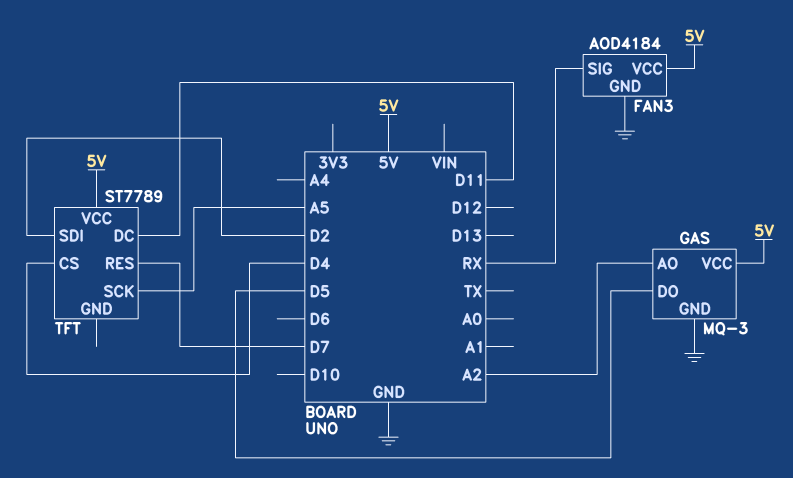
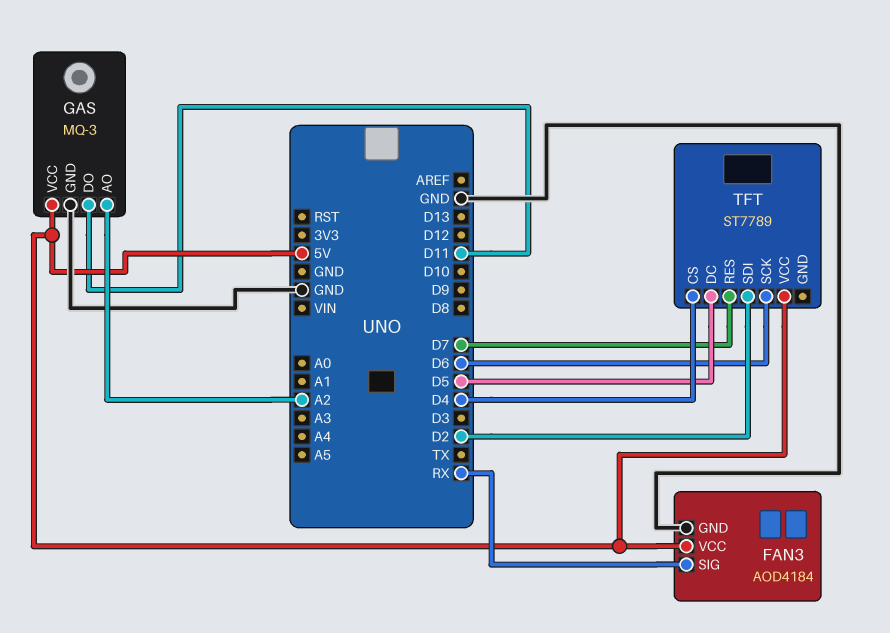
GAS pin DO: D5 -> D11
TFT pin DC: D11 -> D5
TFT pin SCK: A5 -> D6

